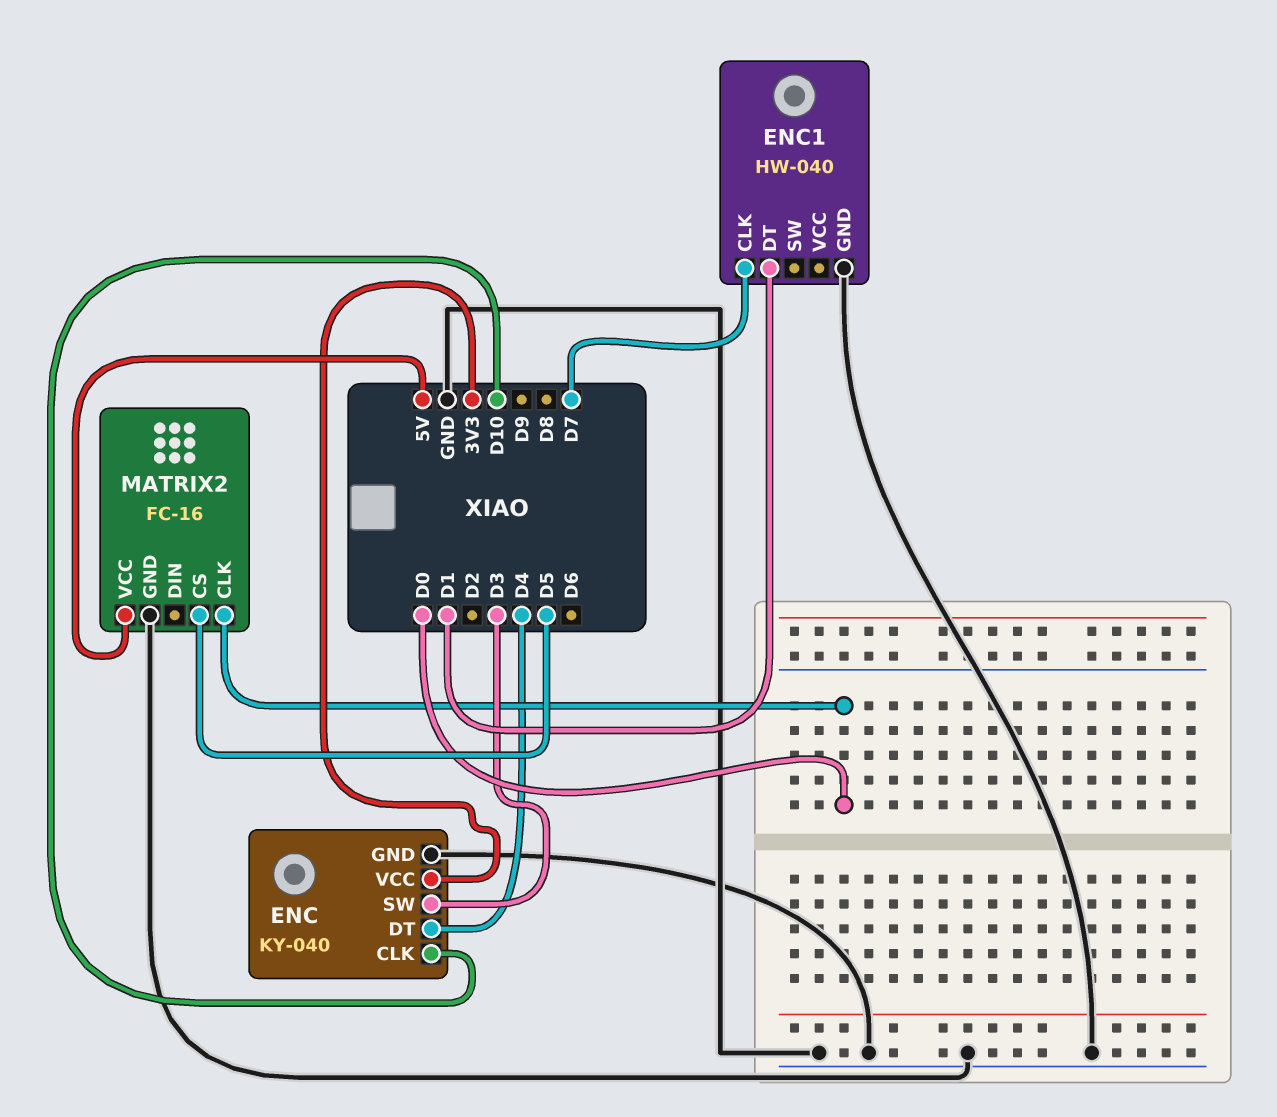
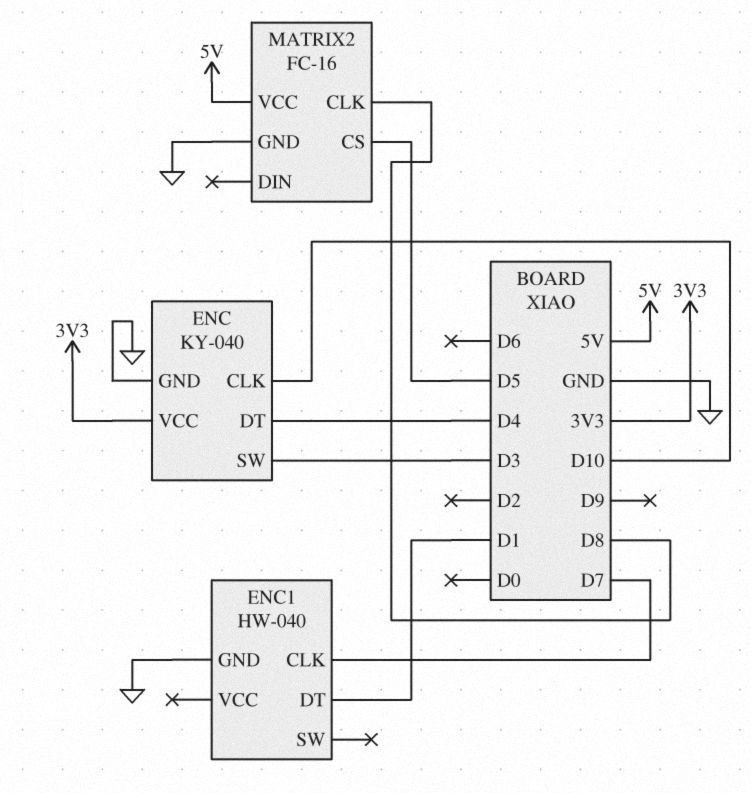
MATRIX2 pin CLK: D0 -> D8

